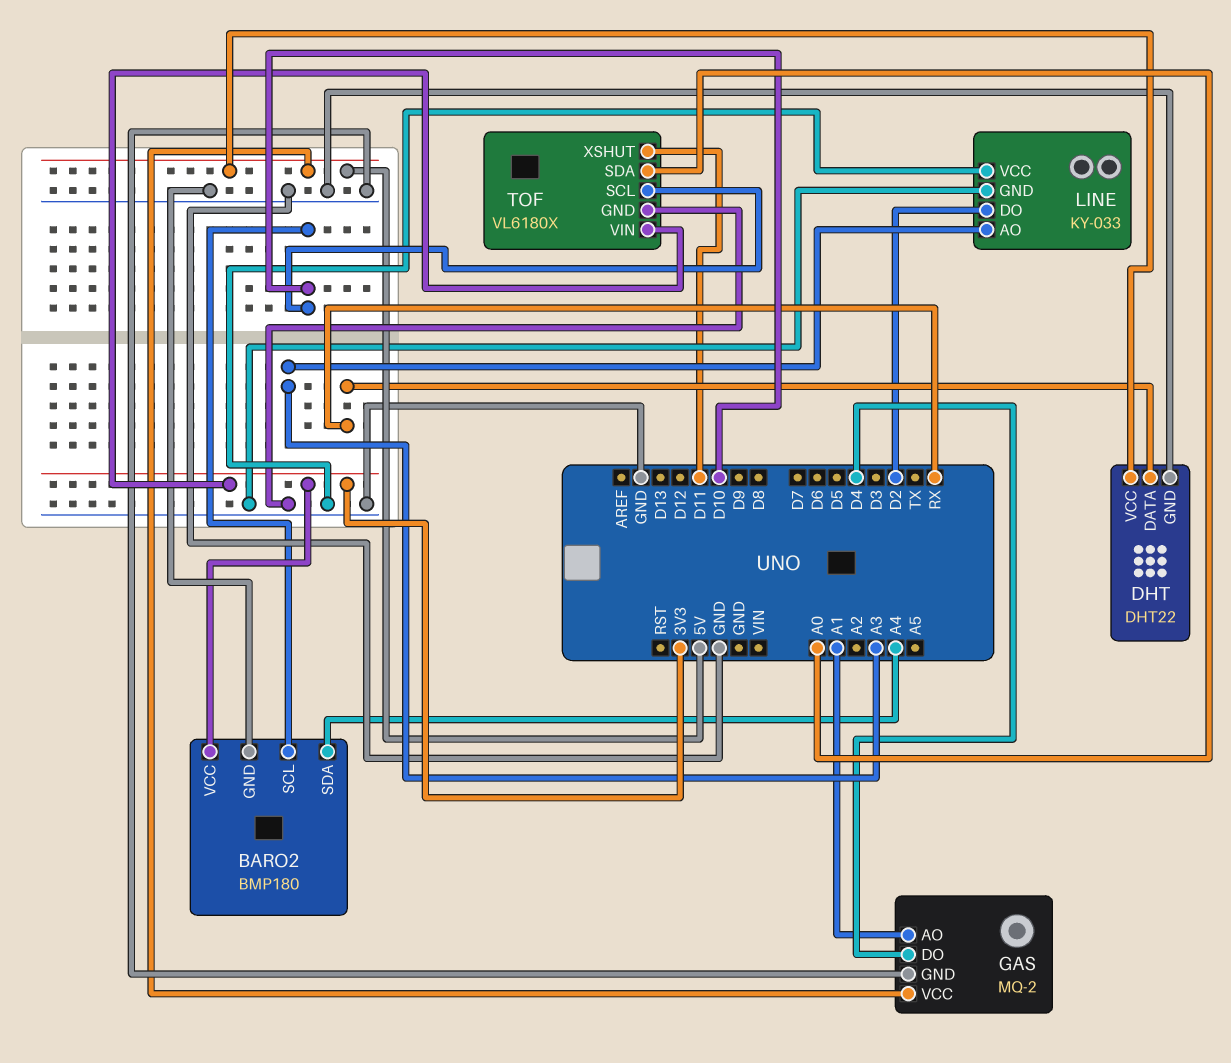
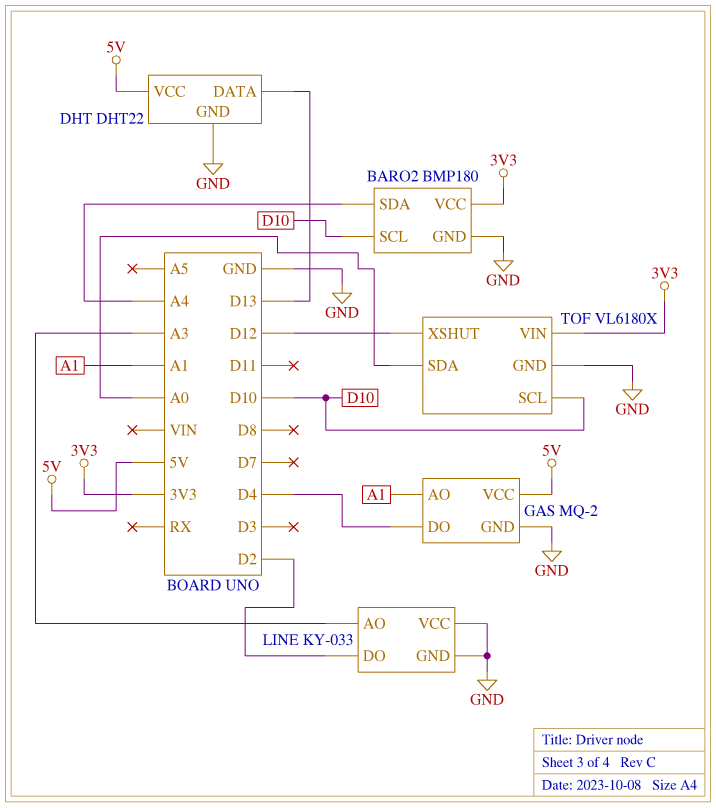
DHT pin DATA: RX -> D13
TOF pin XSHUT: D11 -> D12

